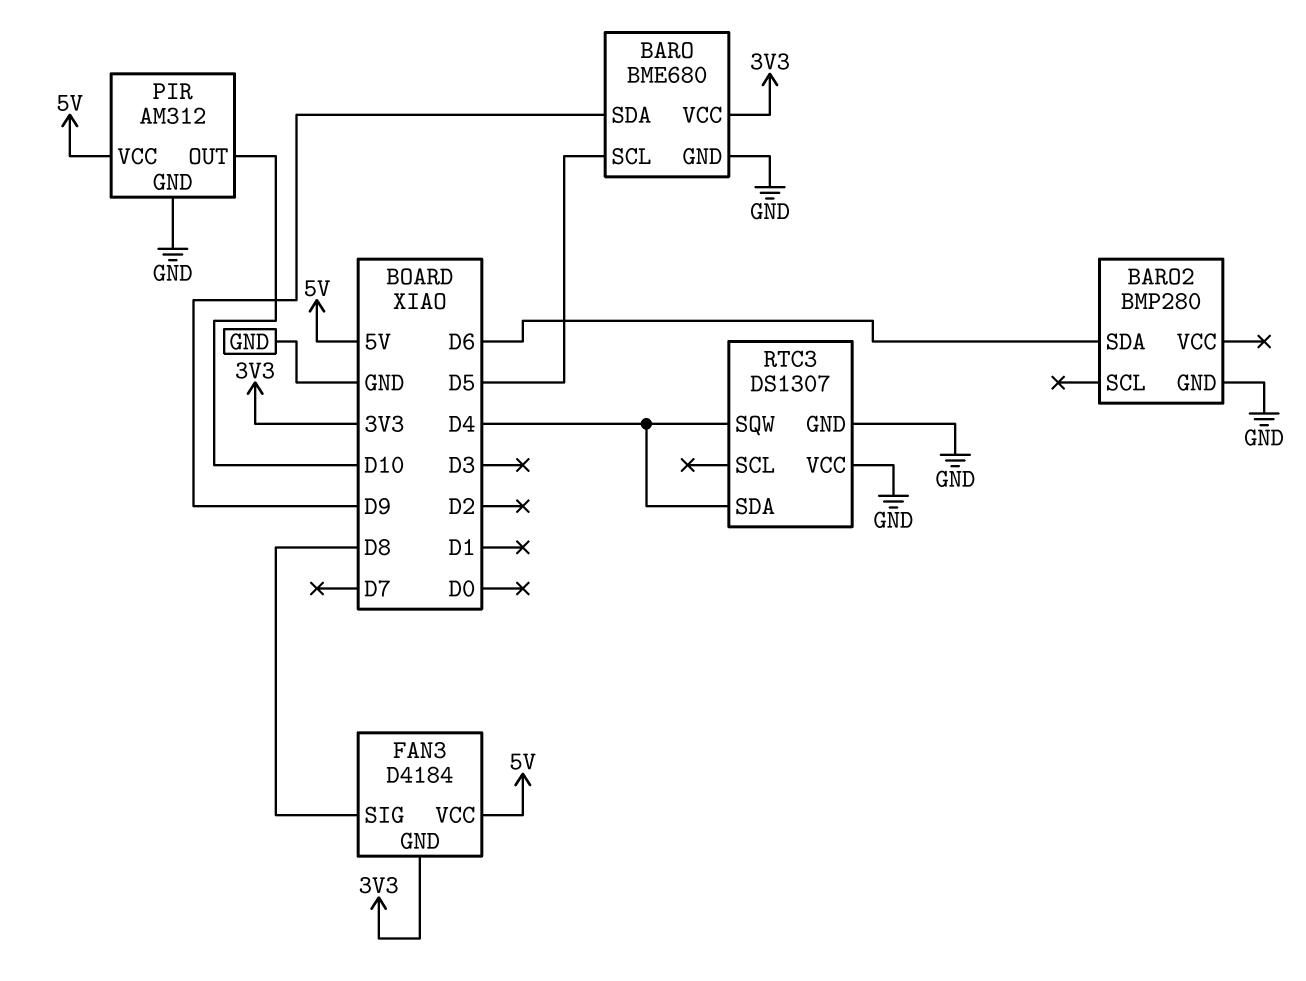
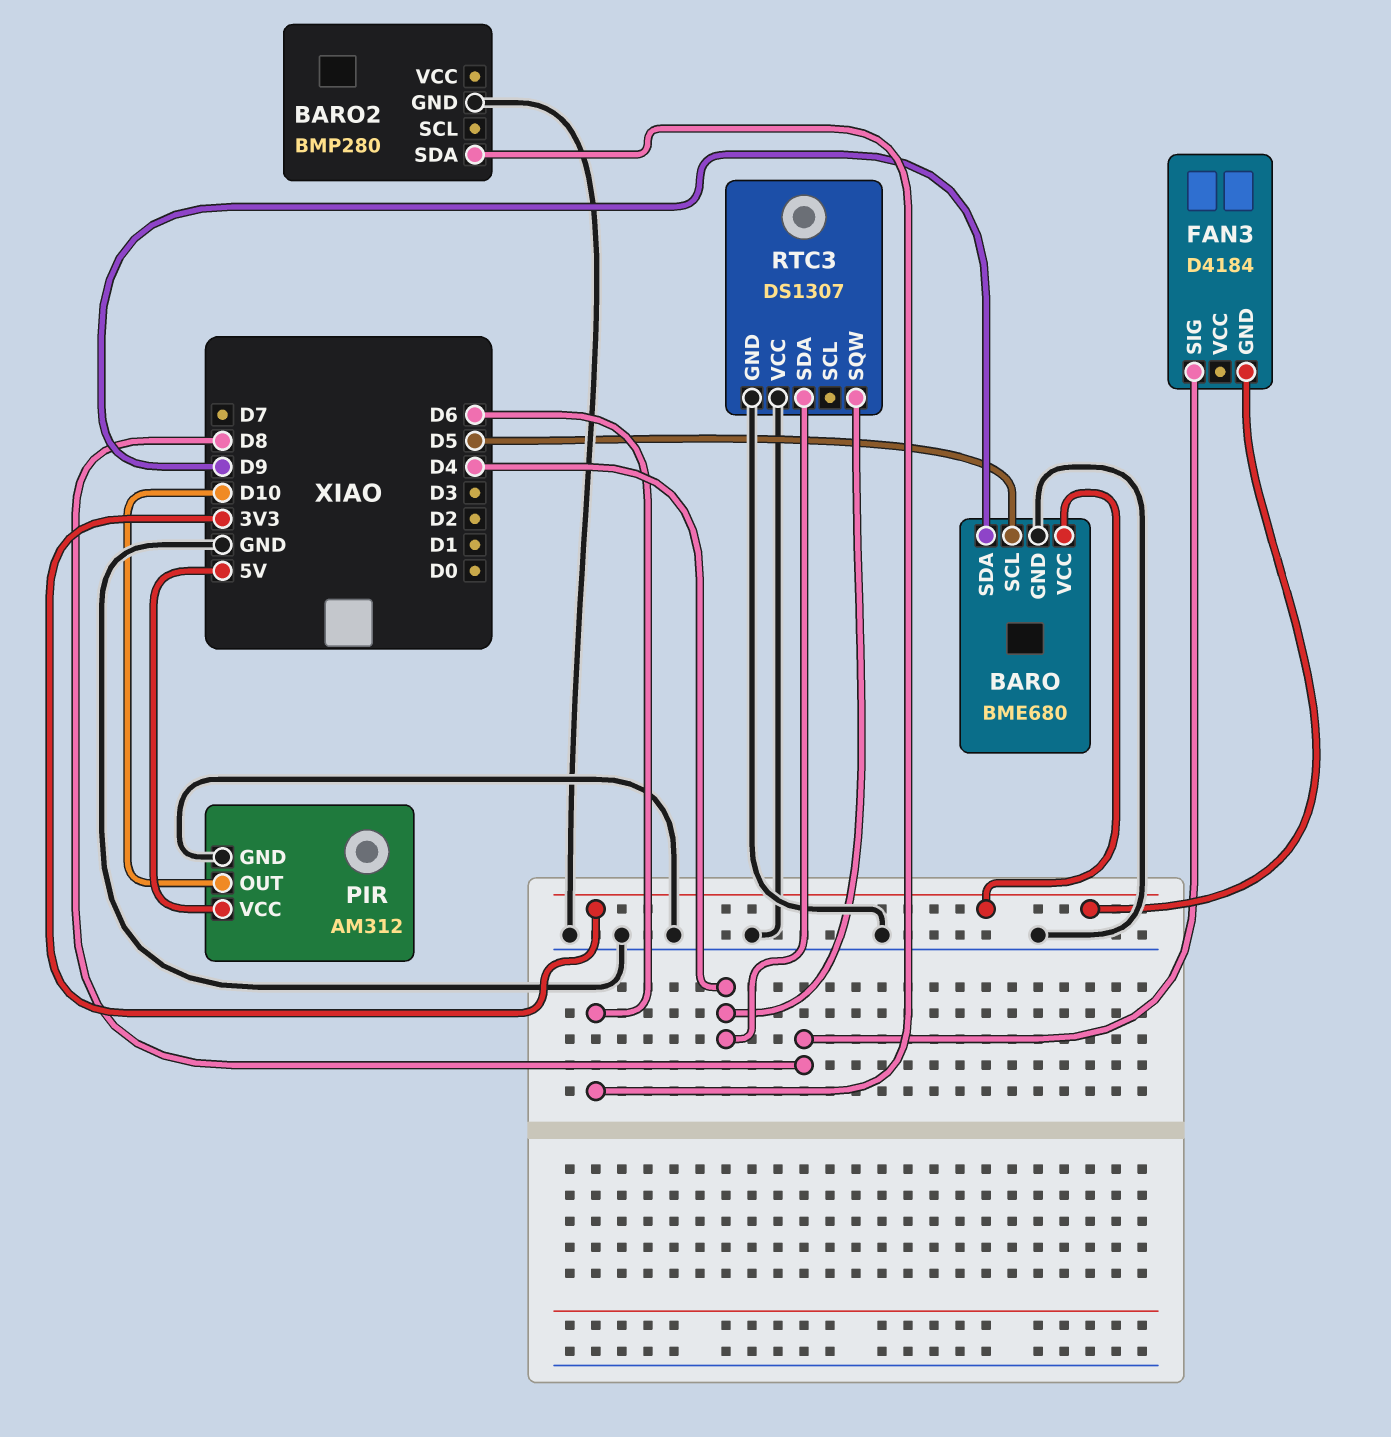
FAN3 pin VCC: 5V -> none

